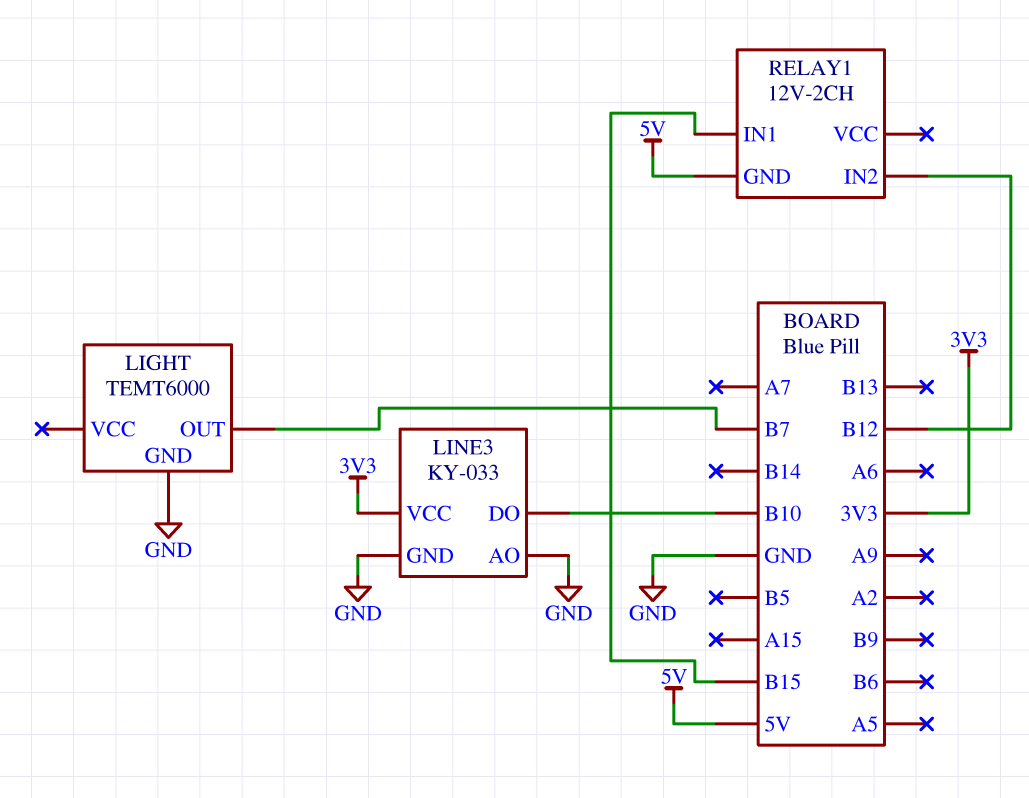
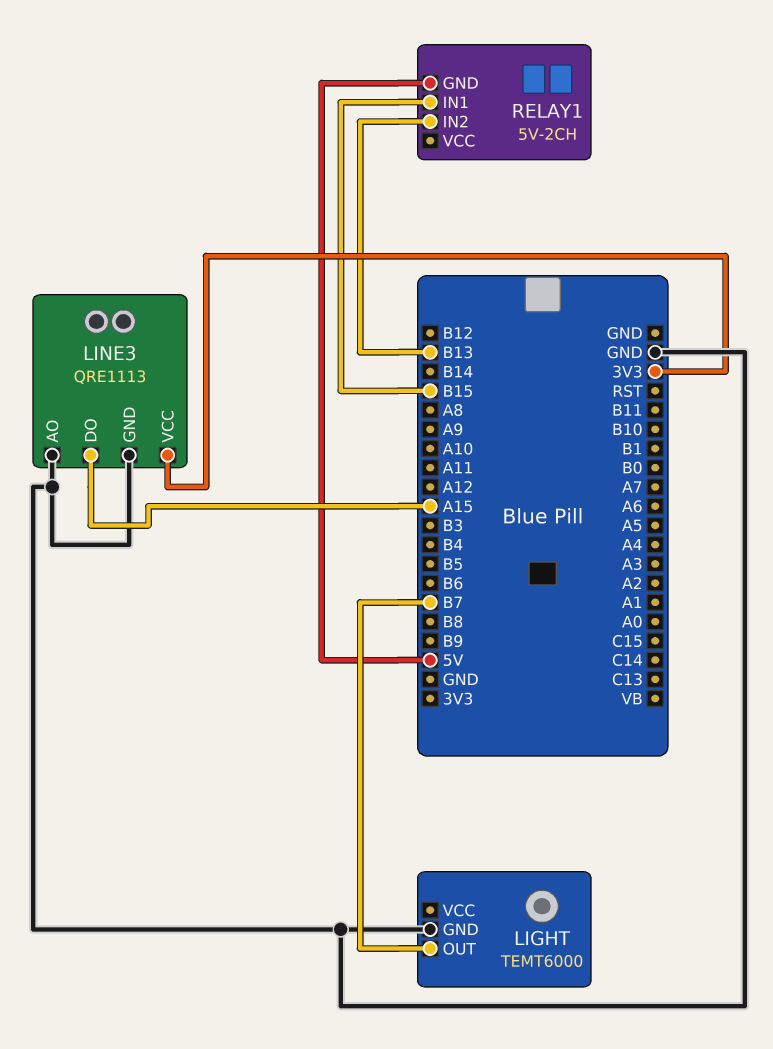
LINE3: KY-033 -> QRE1113
LINE3 pin DO: B10 -> A15
RELAY1: 12V-2CH -> 5V-2CH
RELAY1 pin IN2: B12 -> B13

